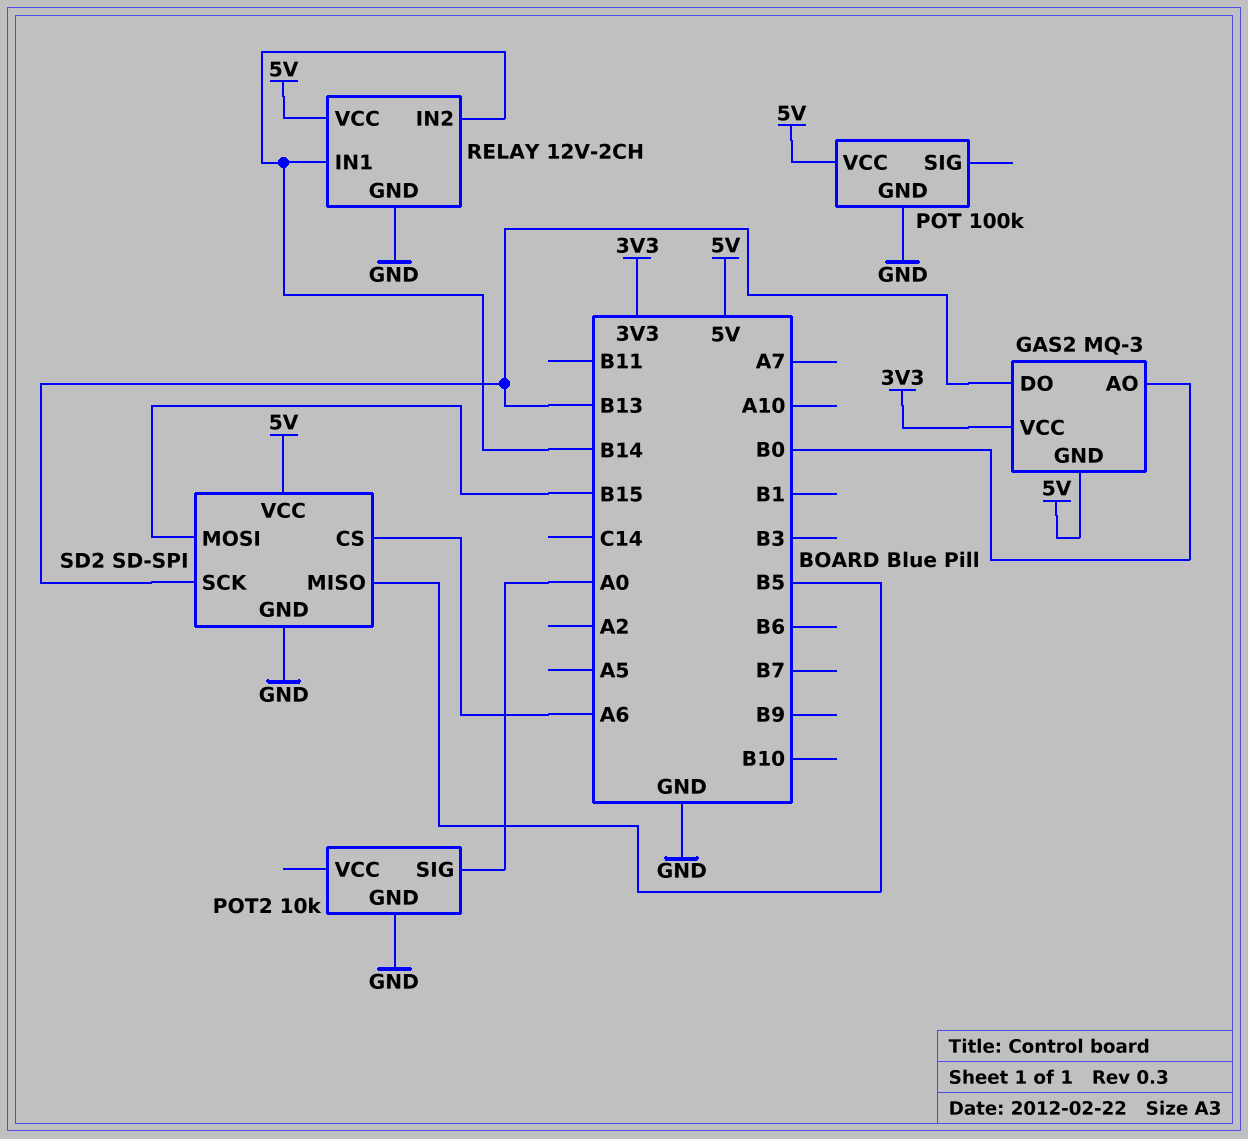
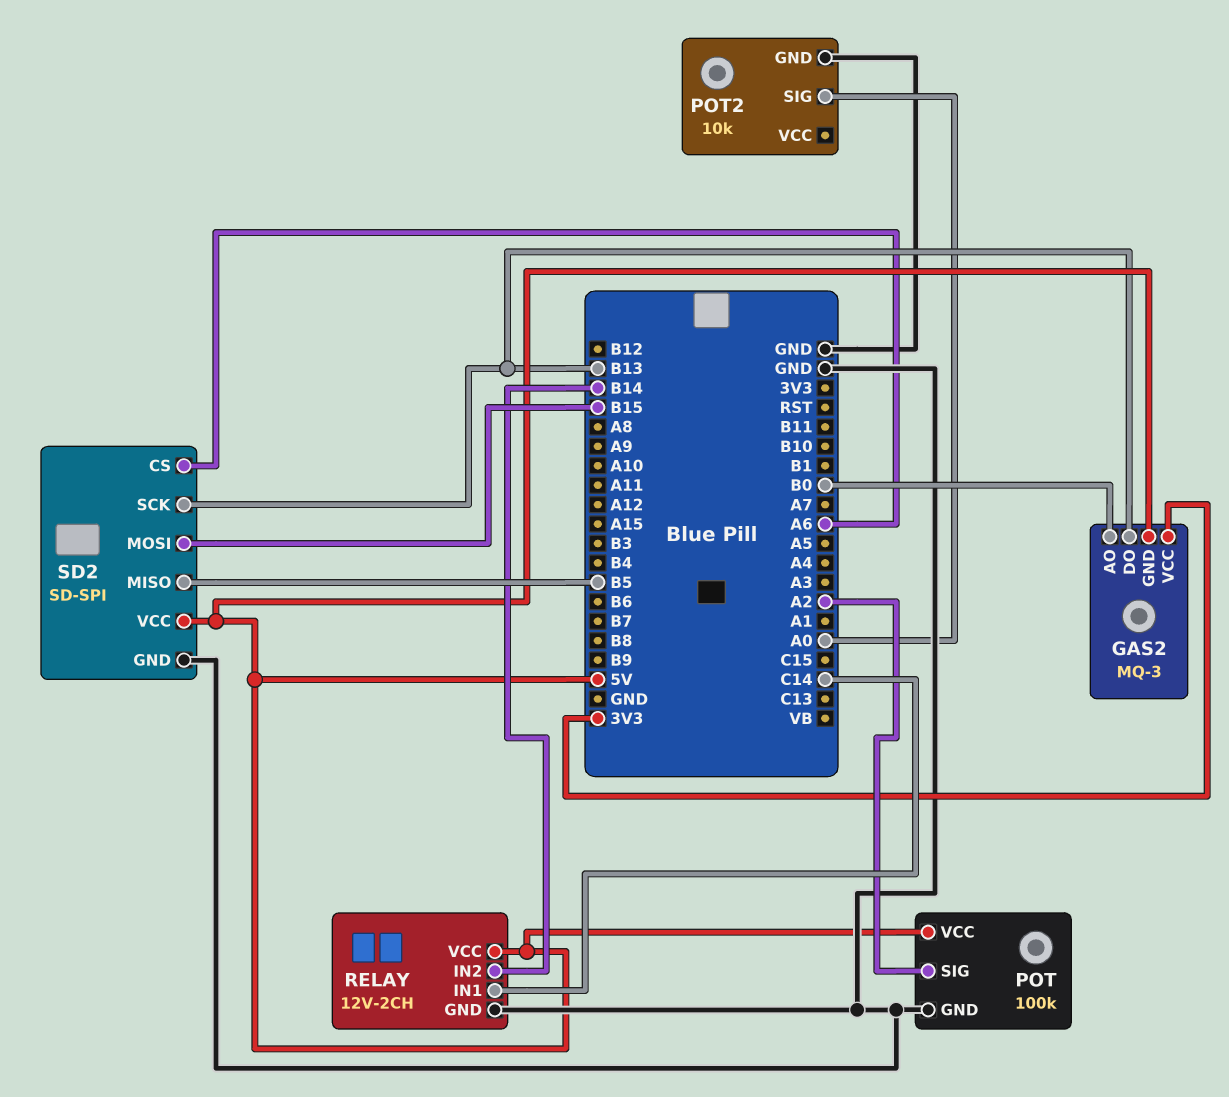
POT pin SIG: none -> A2
RELAY pin IN1: B14 -> C14

